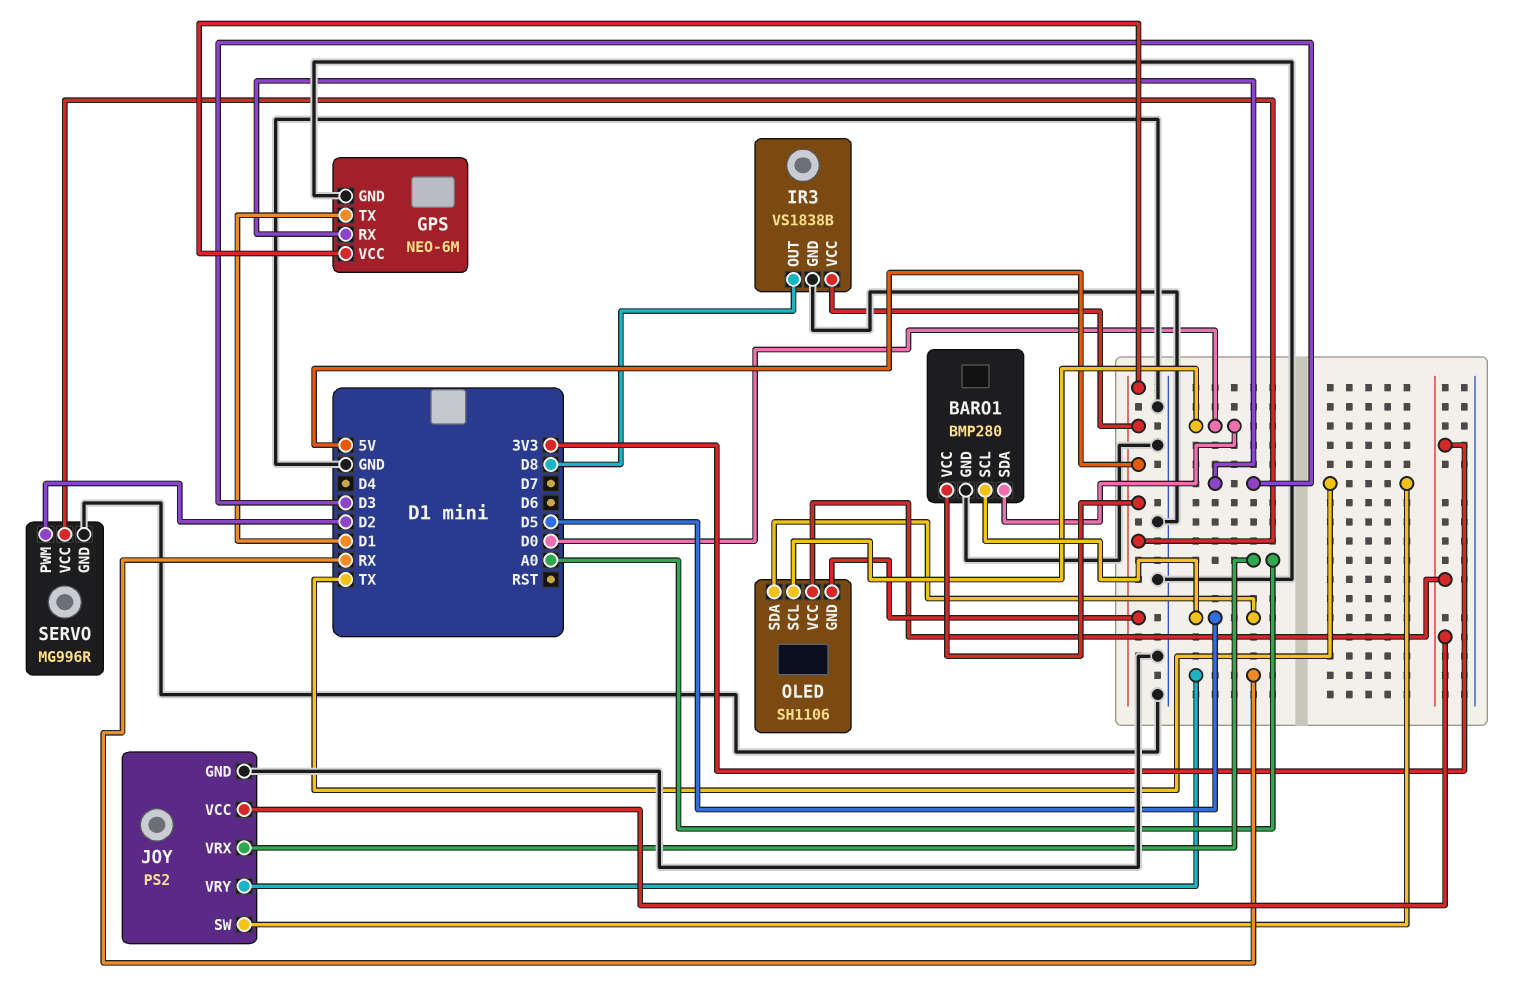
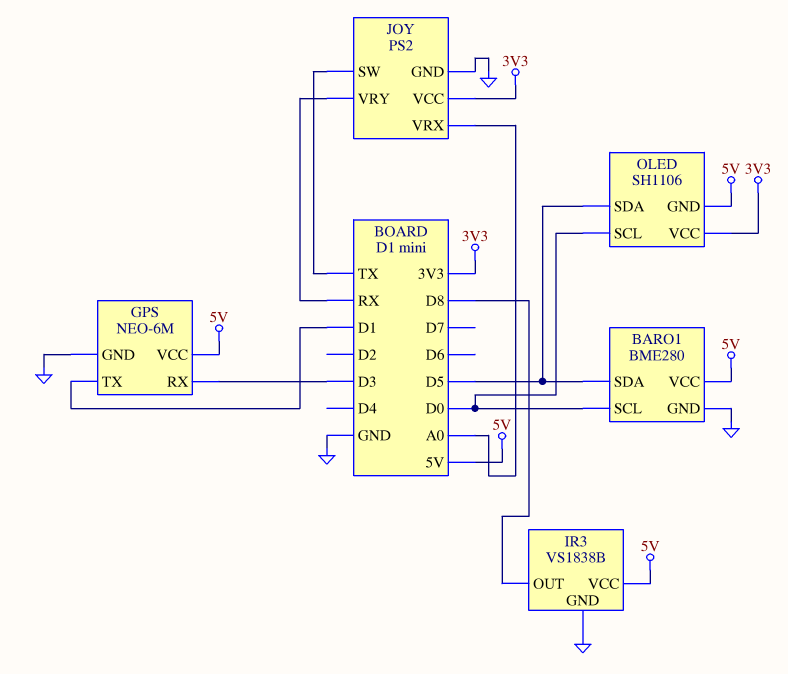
BARO1: BMP280 -> BME280
BARO1 pin SCL: D5 -> D0
BARO1 pin SDA: D0 -> D5
SERVO: MG996R -> none
SERVO pin GND: GND -> none
SERVO pin PWM: D2 -> none
SERVO pin VCC: 5V -> none

